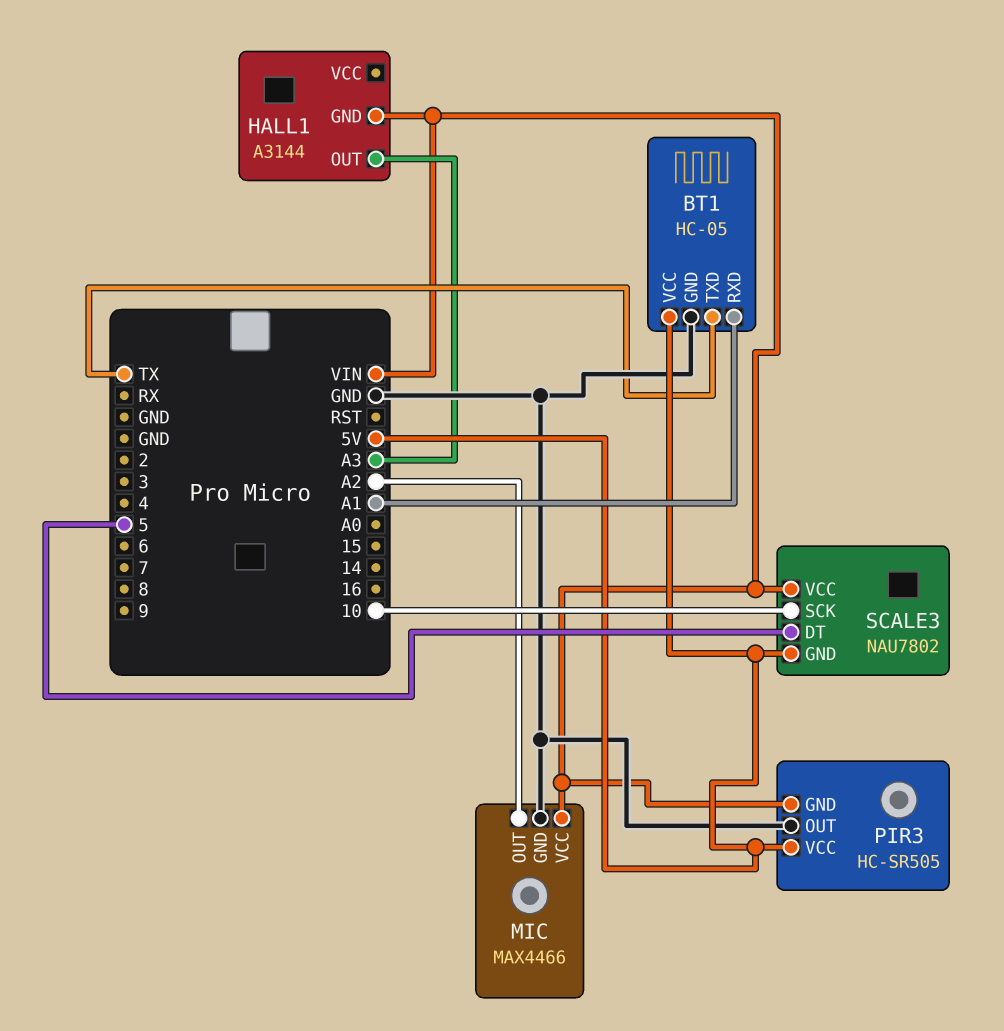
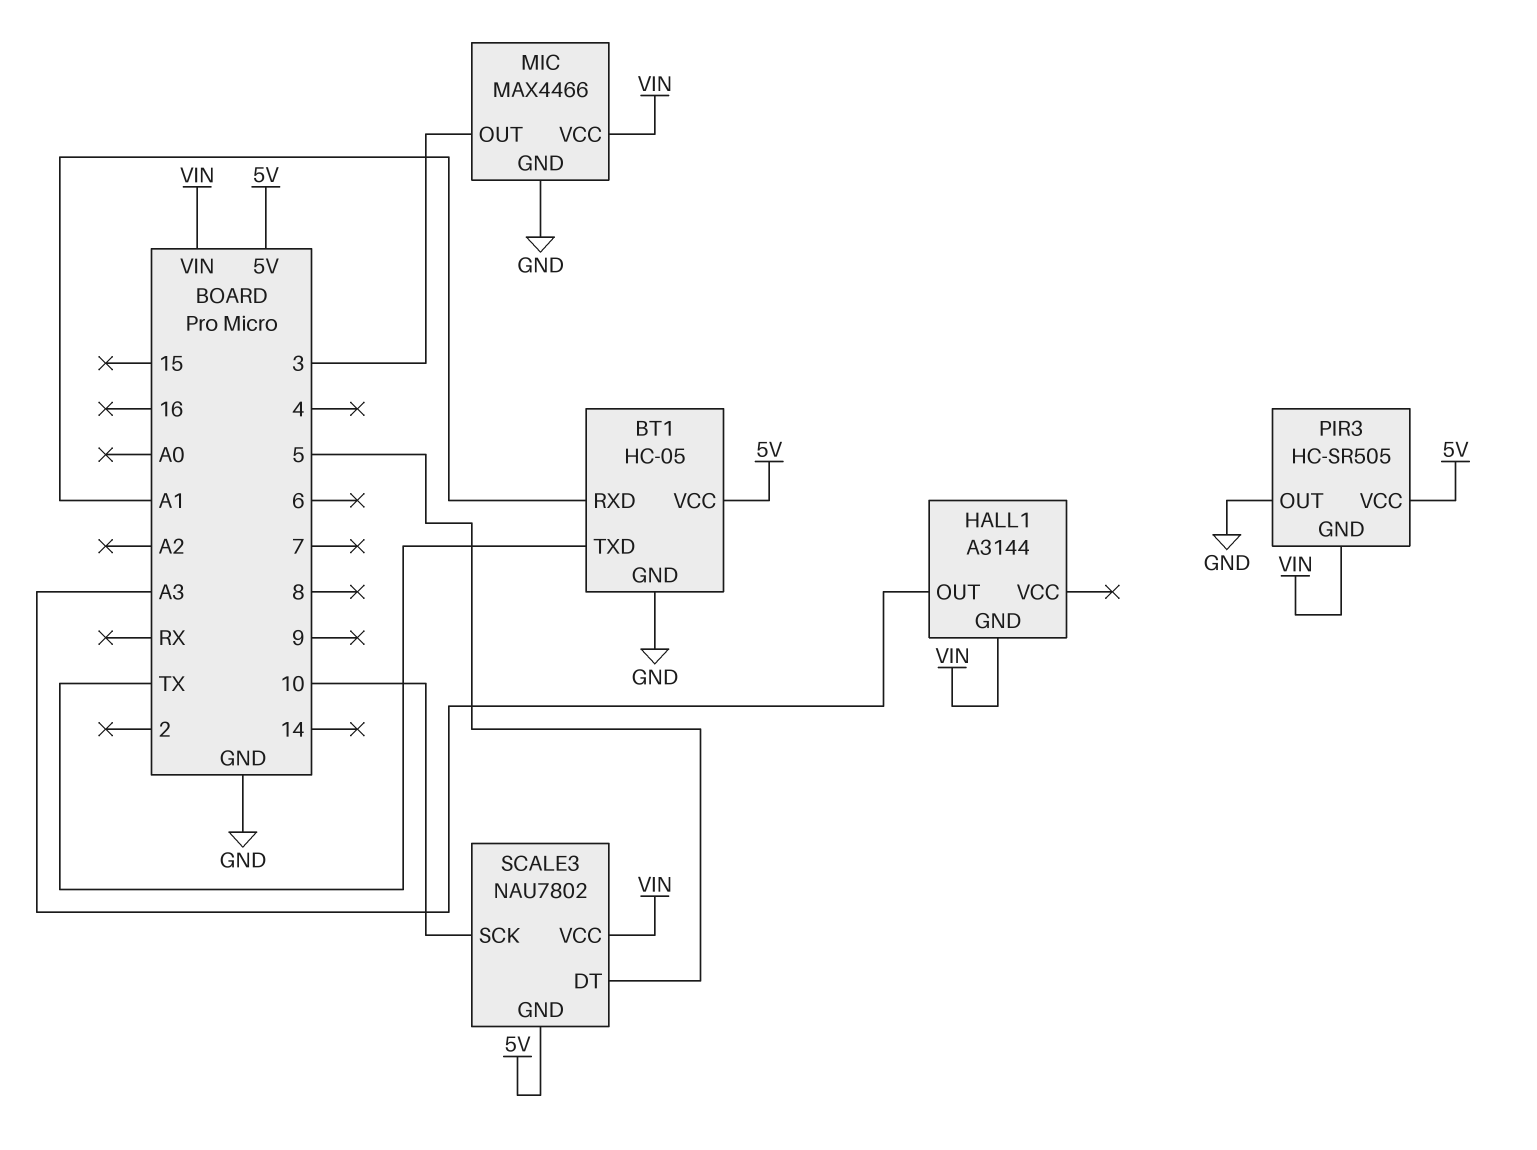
MIC pin OUT: A2 -> 3

